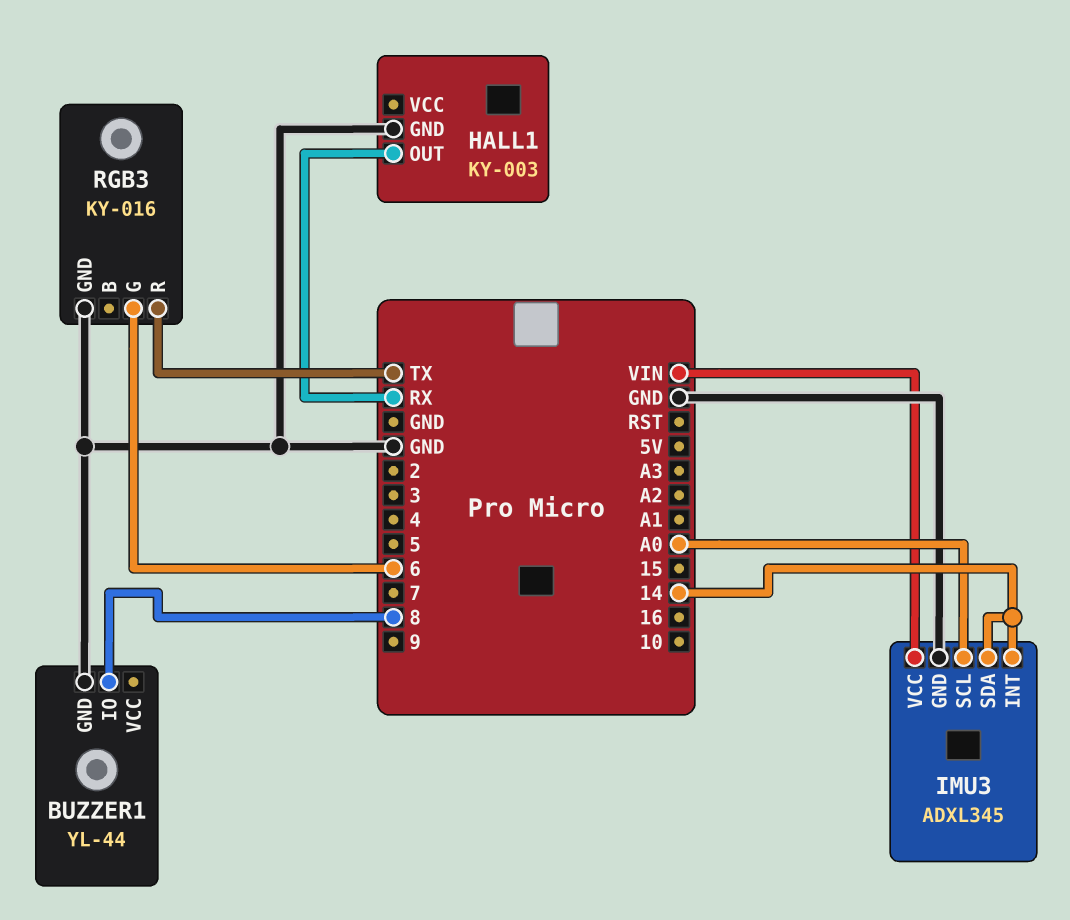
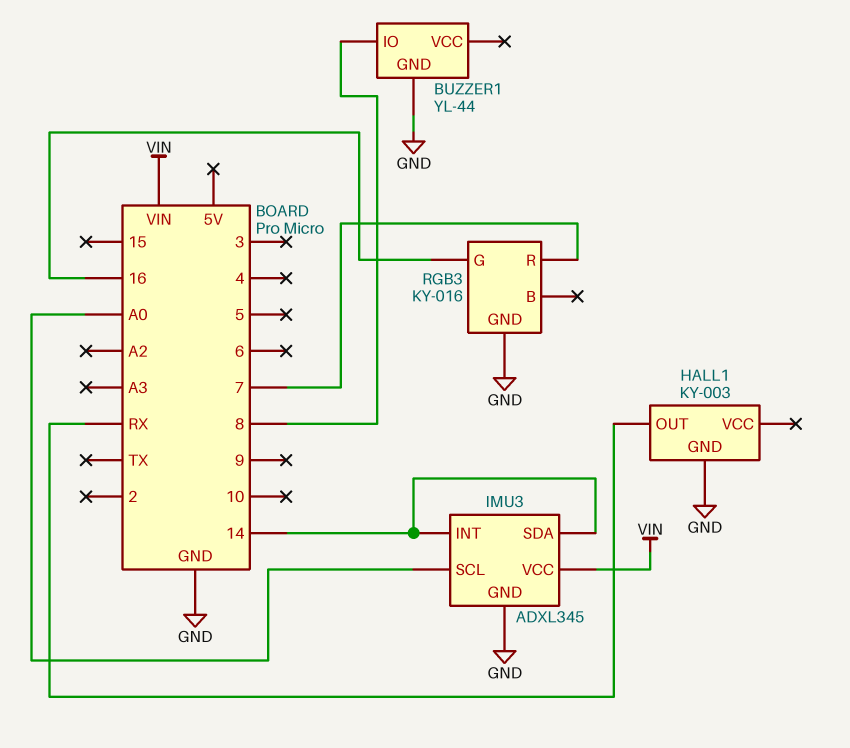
RGB3 pin G: 6 -> 16
RGB3 pin R: TX -> 7

